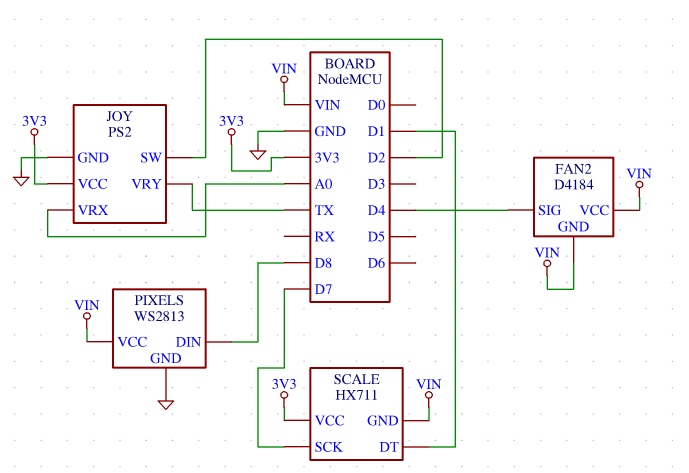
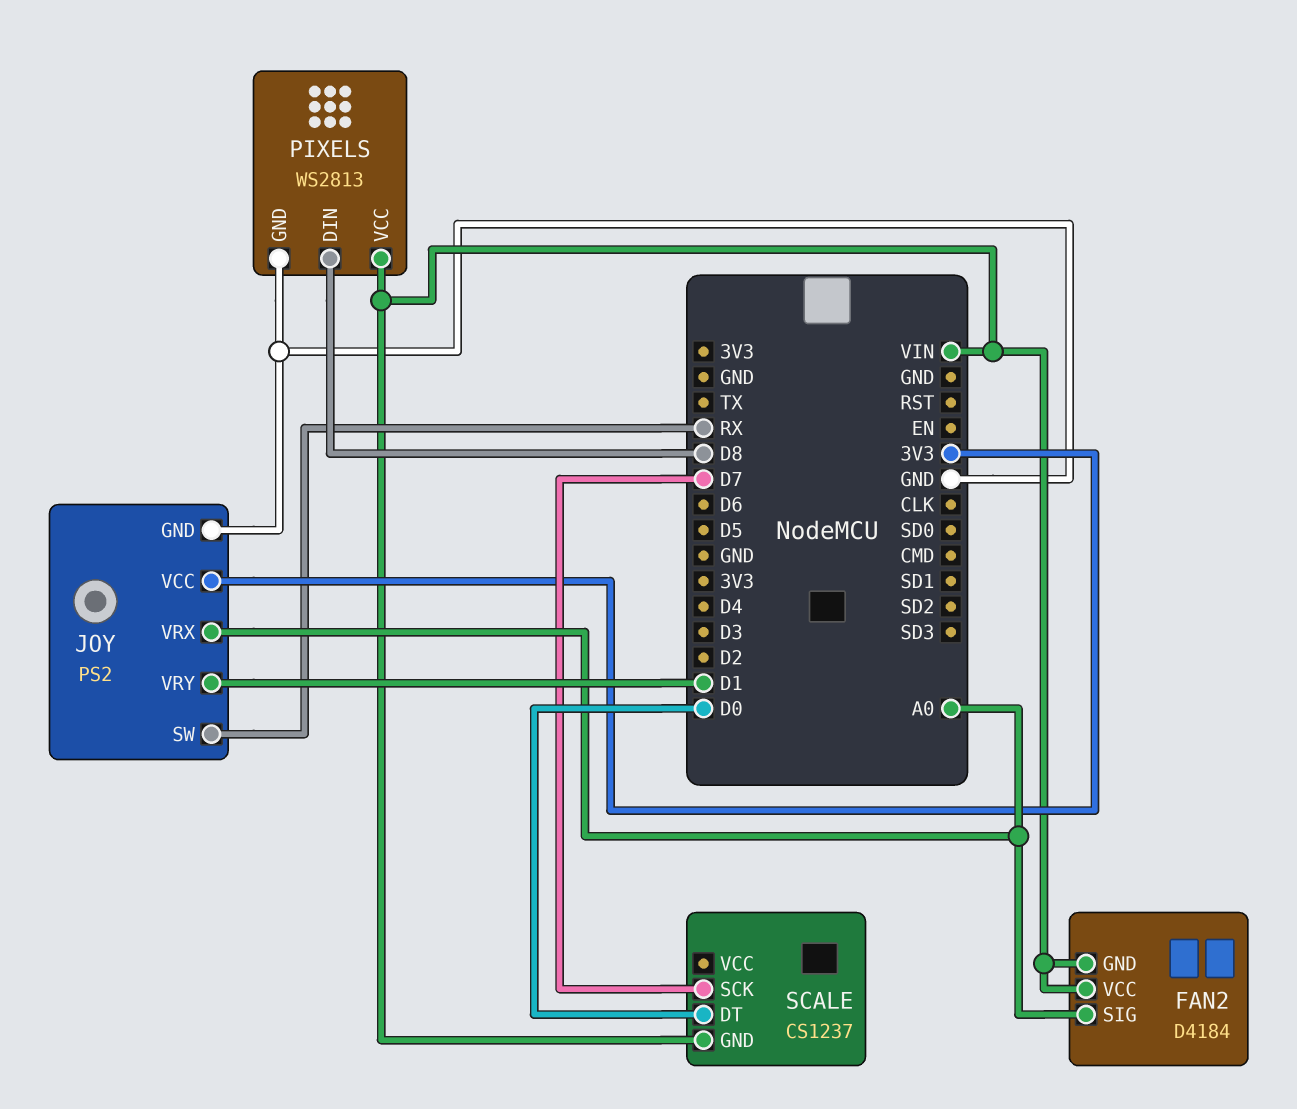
FAN2 pin SIG: D4 -> A0
JOY pin SW: D2 -> RX
JOY pin VRY: TX -> D1
SCALE: HX711 -> CS1237
SCALE pin DT: D1 -> D0
SCALE pin VCC: 3V3 -> none

